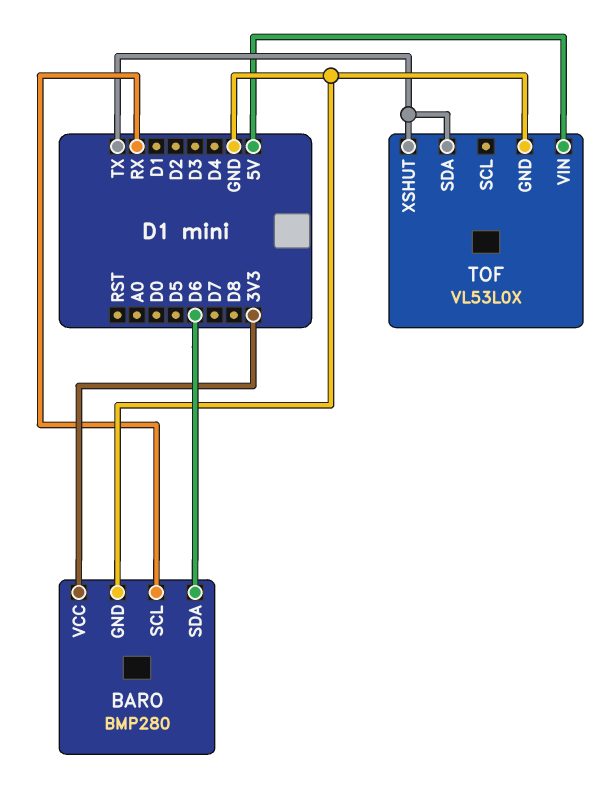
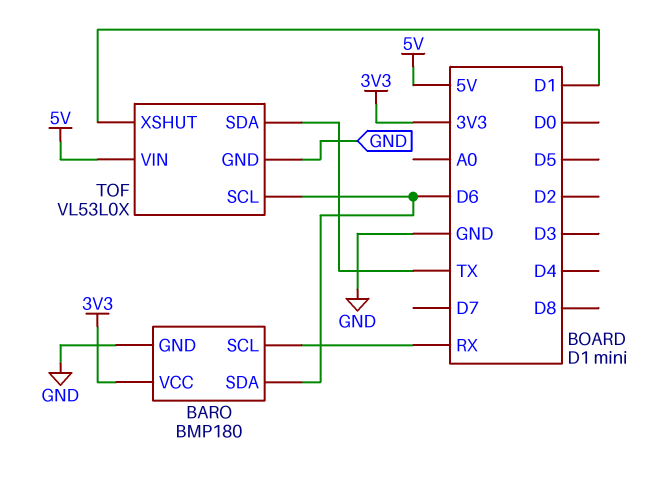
BARO: BMP280 -> BMP180
TOF pin SCL: none -> D6
TOF pin XSHUT: TX -> D1

